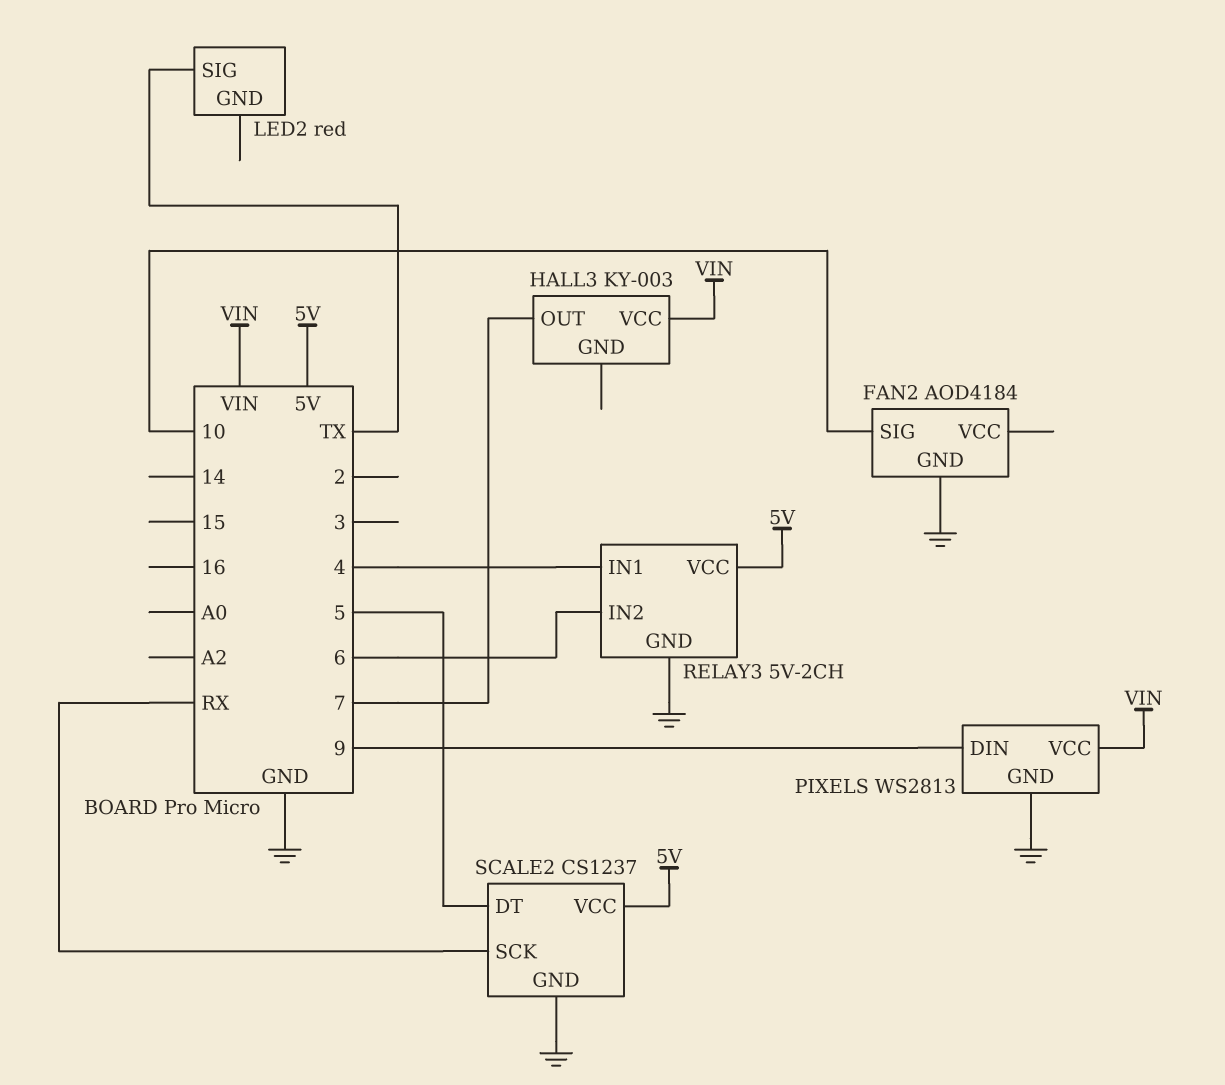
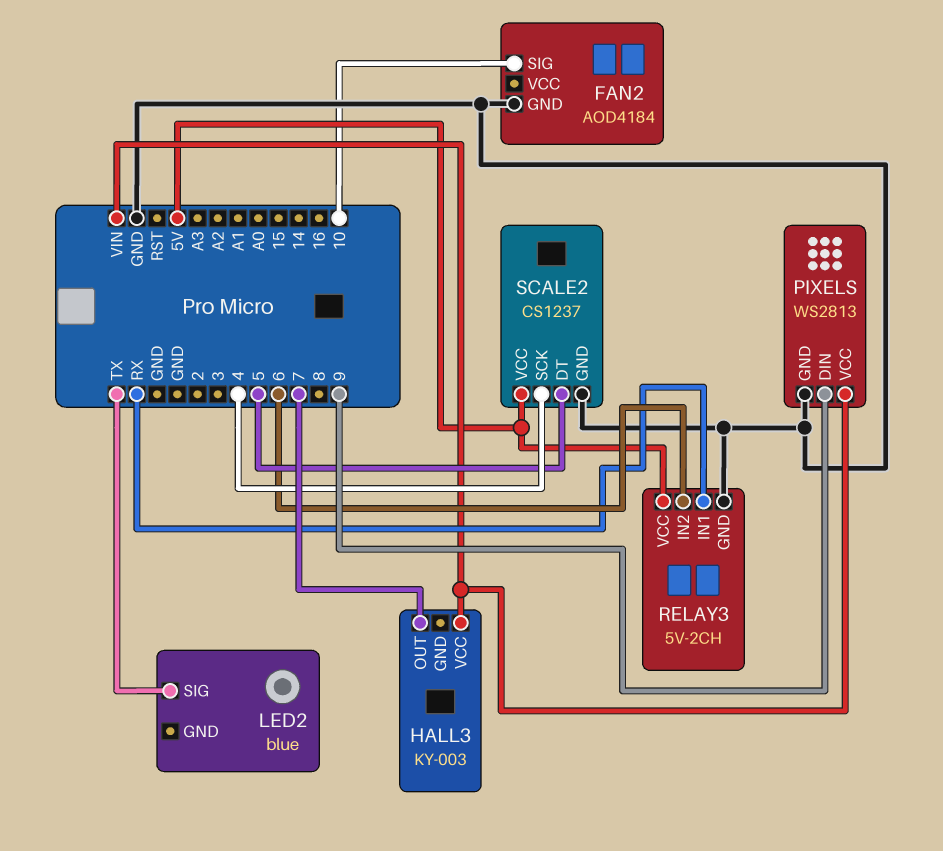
LED2: red -> blue
RELAY3 pin IN1: 4 -> RX
SCALE2 pin SCK: RX -> 4

